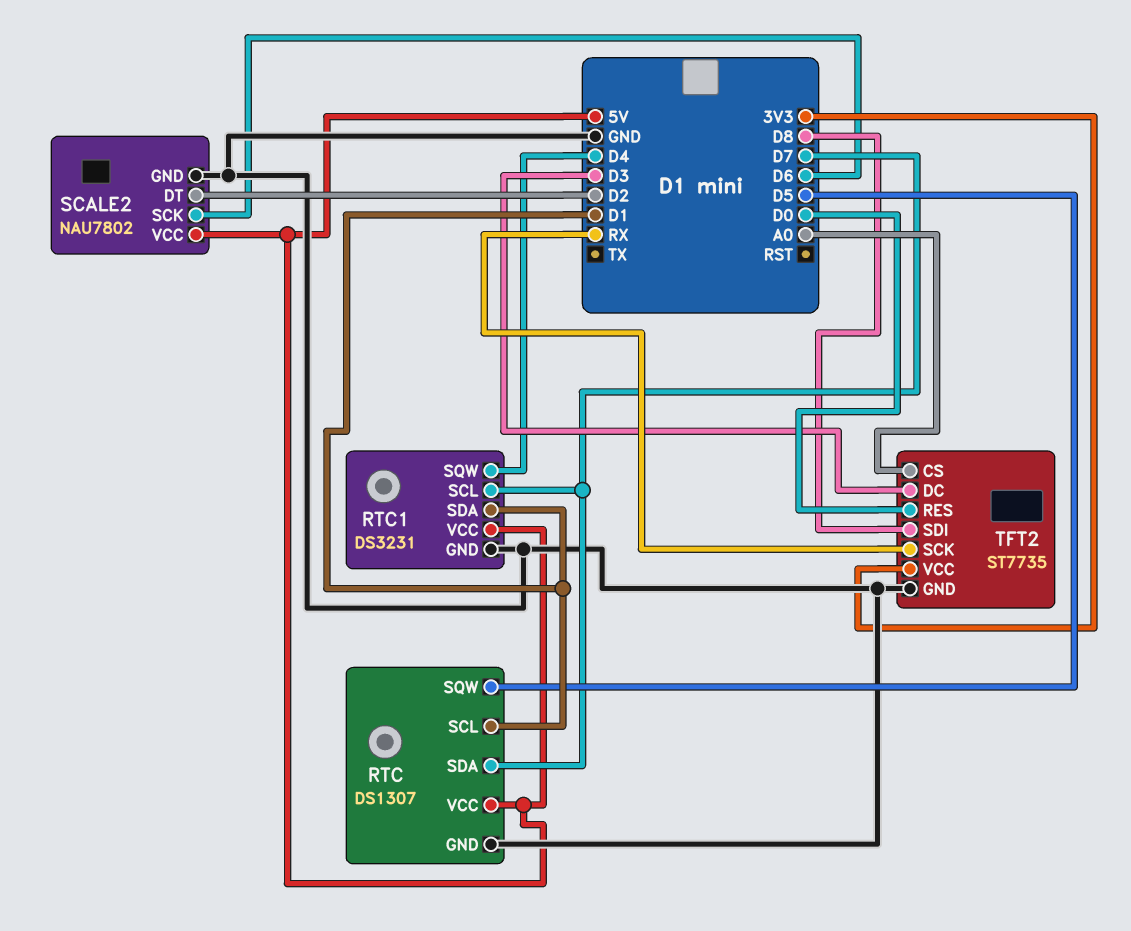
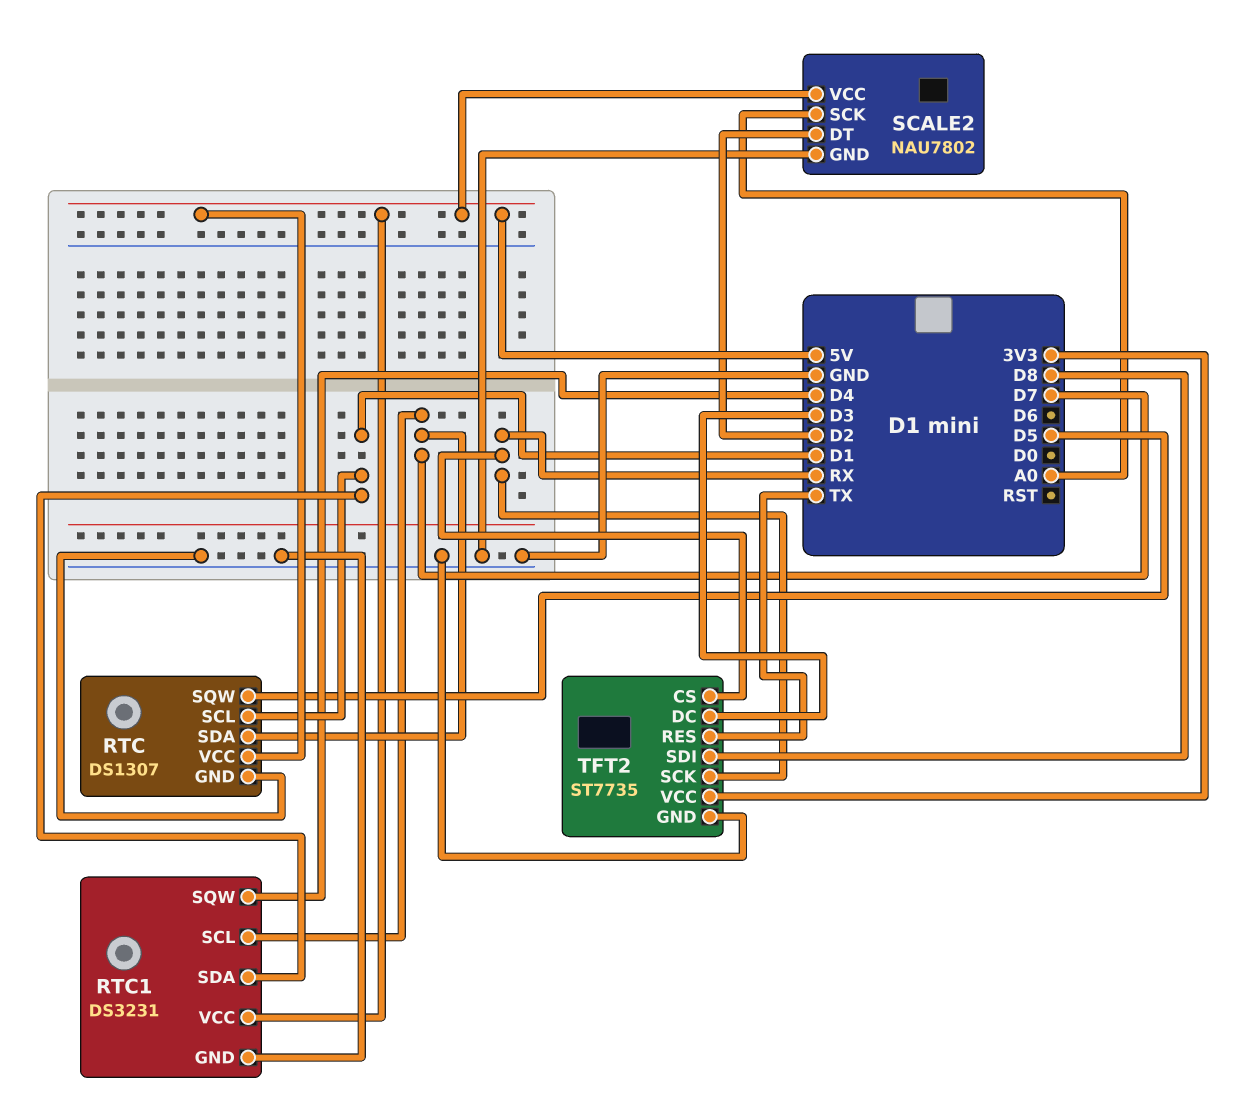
SCALE2 pin SCK: D6 -> A0
TFT2 pin CS: A0 -> RX
TFT2 pin RES: D0 -> TX

